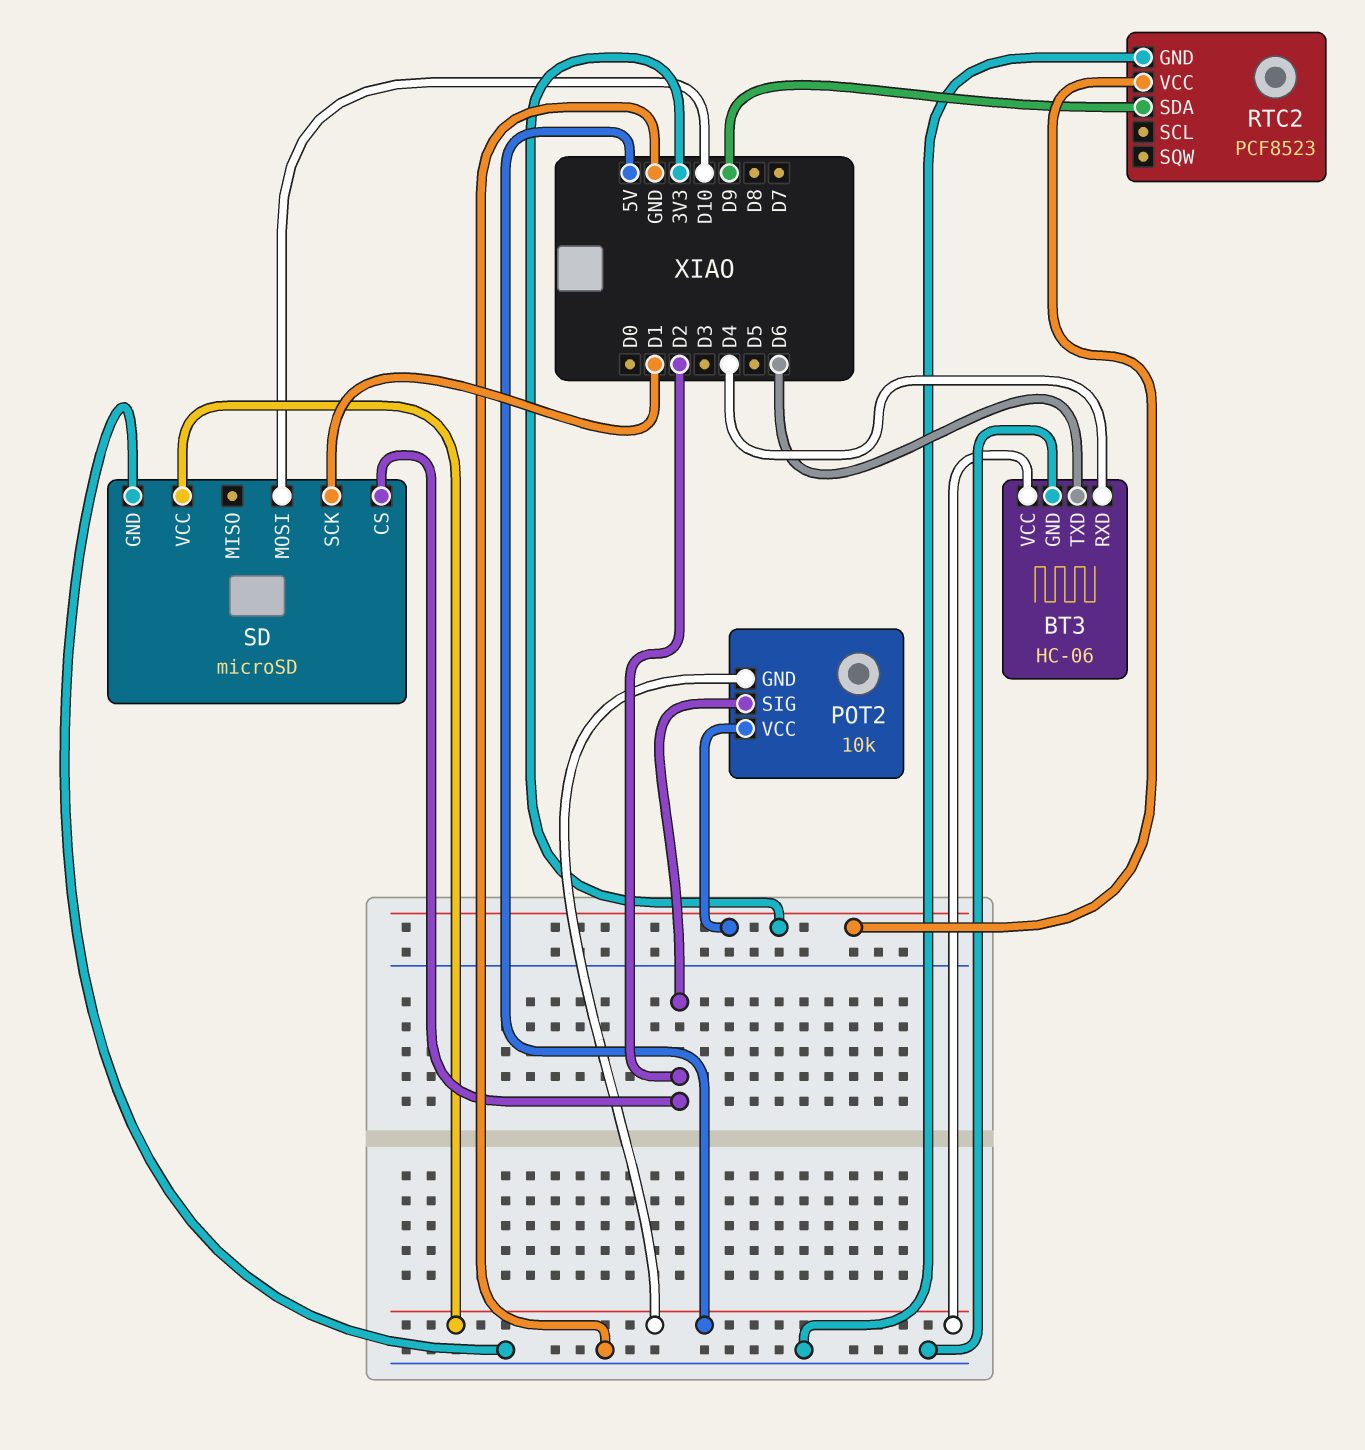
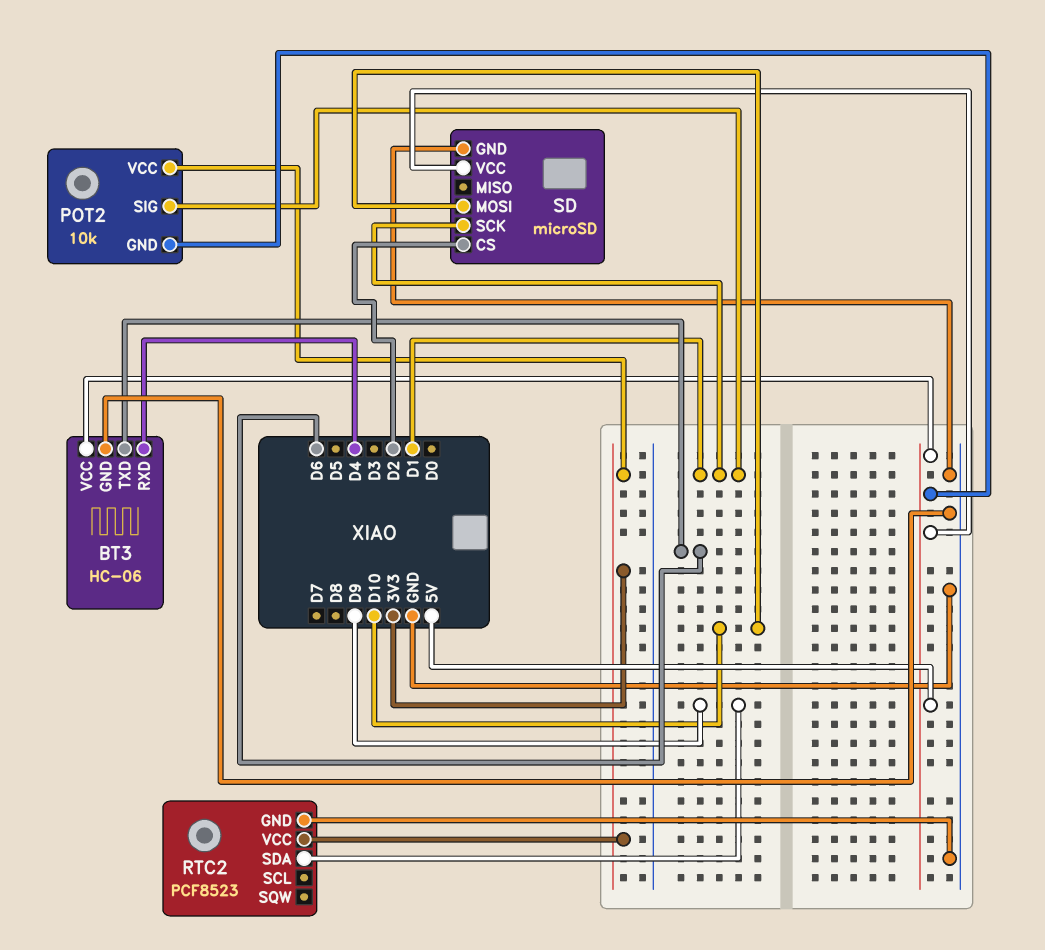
POT2 pin SIG: D2 -> D1

